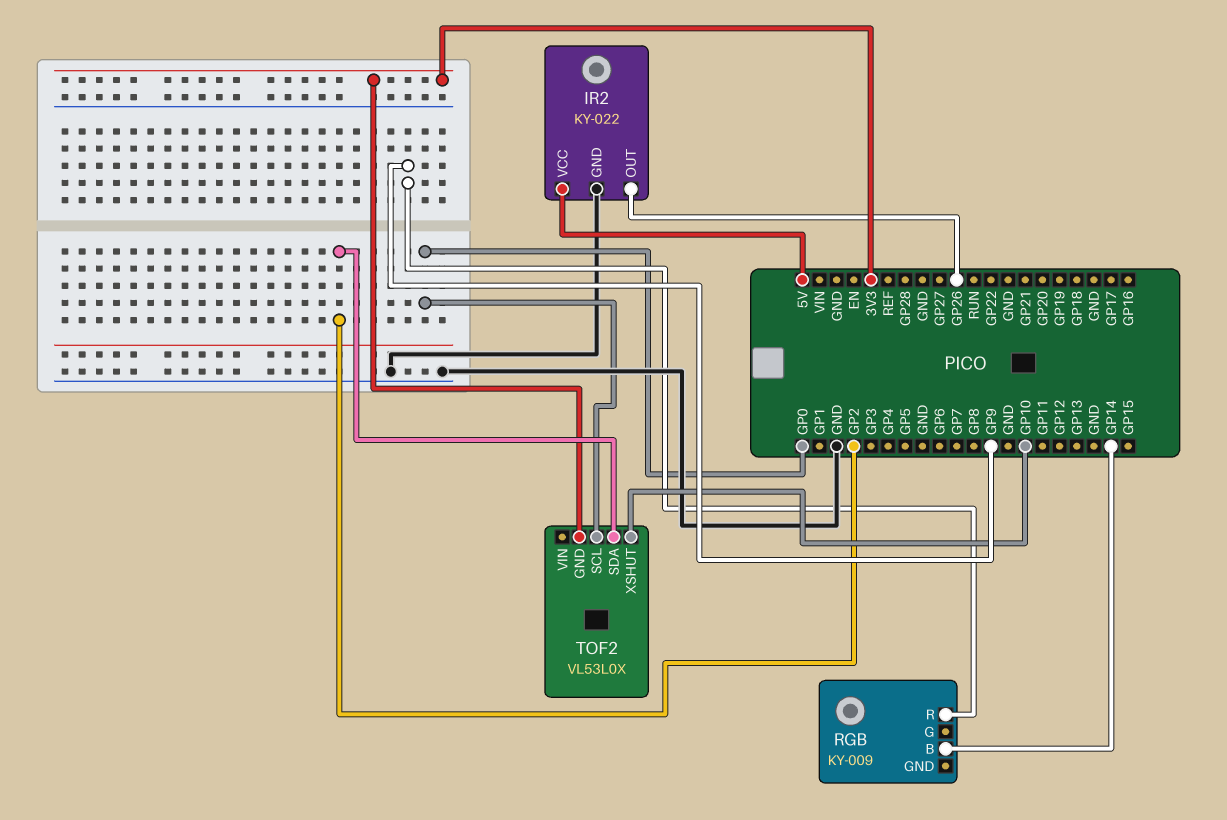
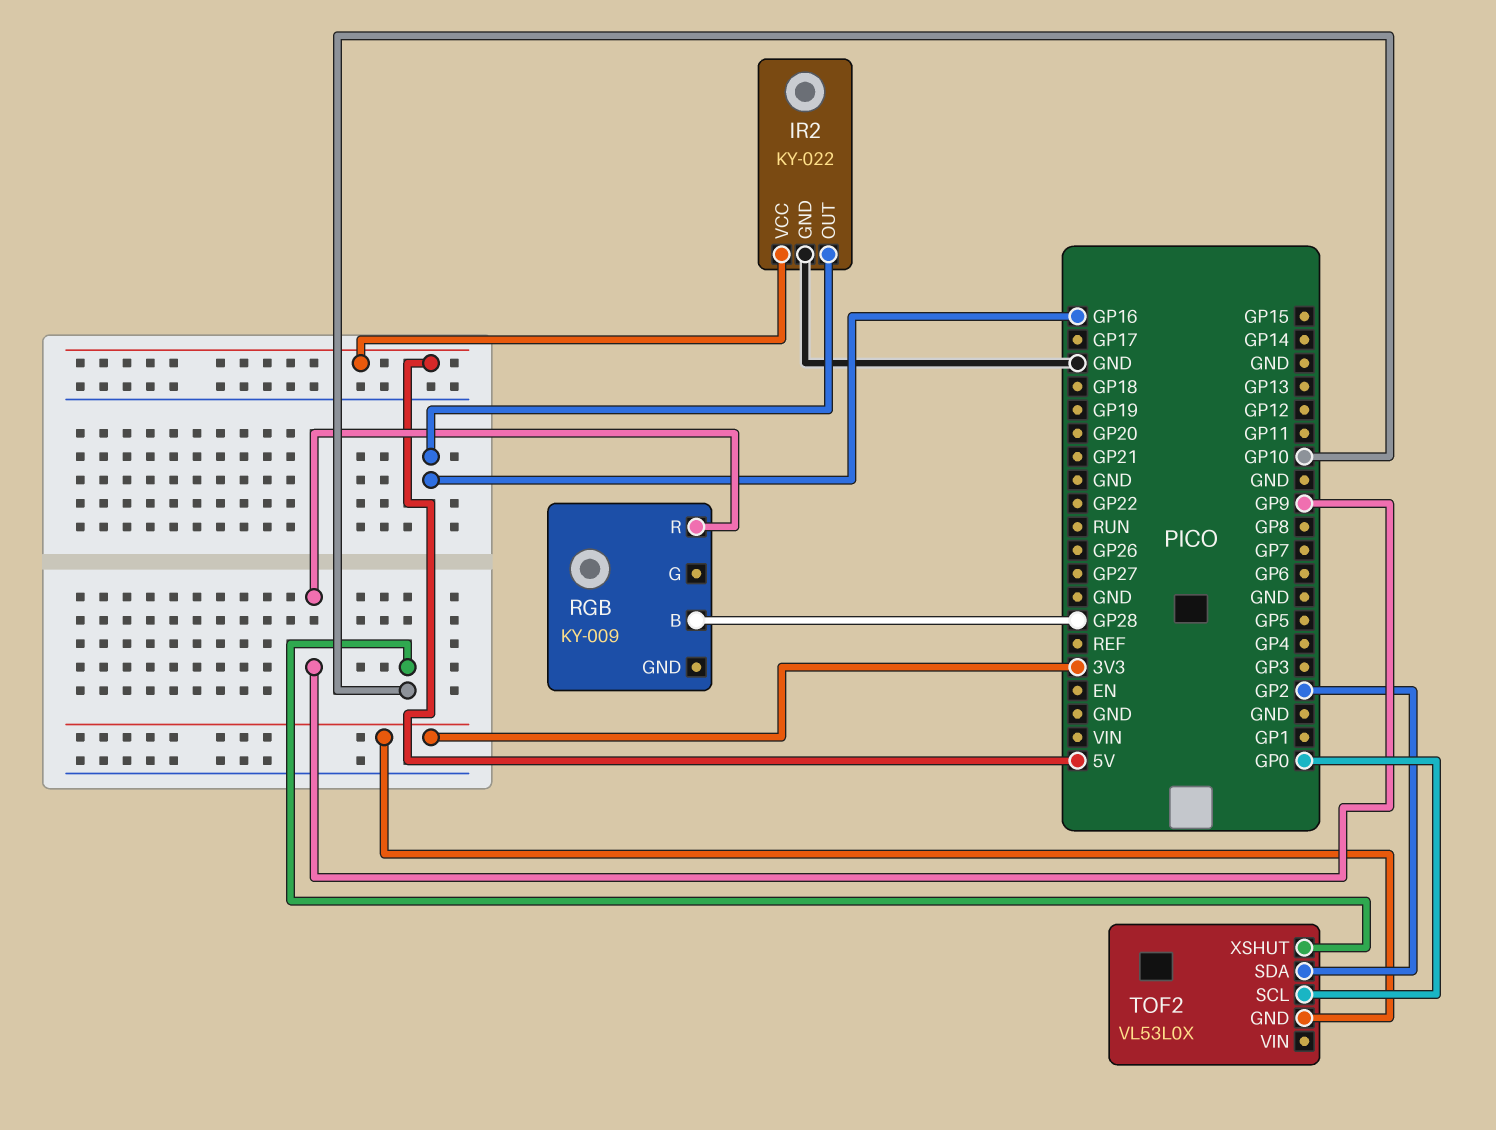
IR2 pin OUT: GP26 -> GP16
RGB pin B: GP14 -> GP28

